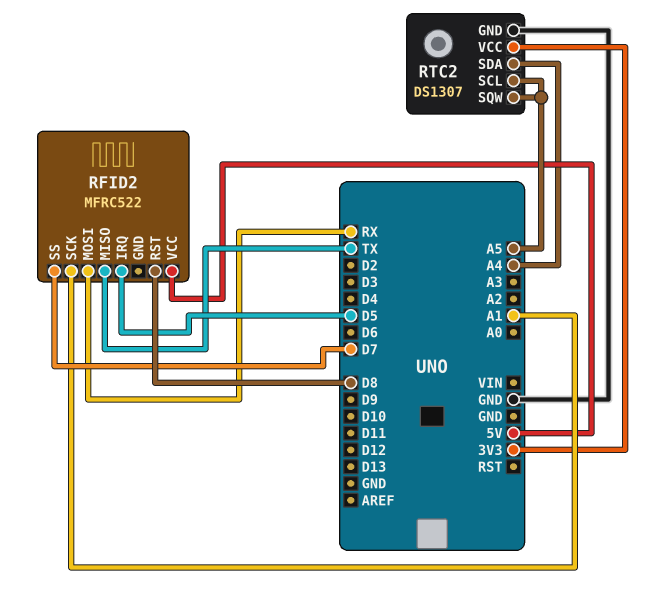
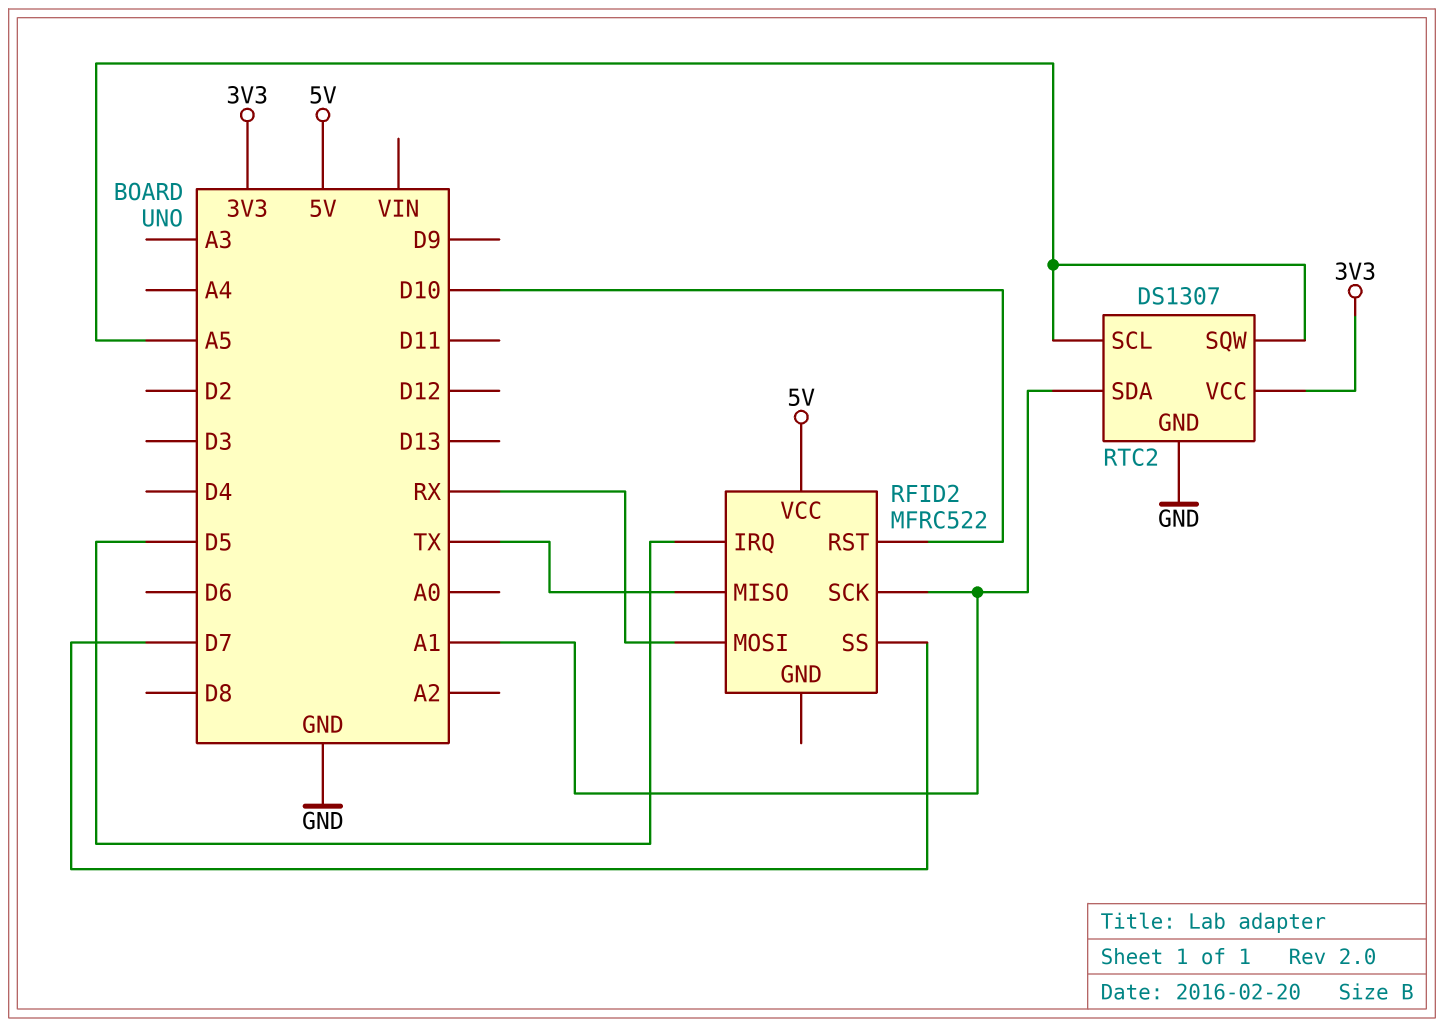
RFID2 pin RST: D8 -> D10
RTC2 pin SDA: A4 -> A1

